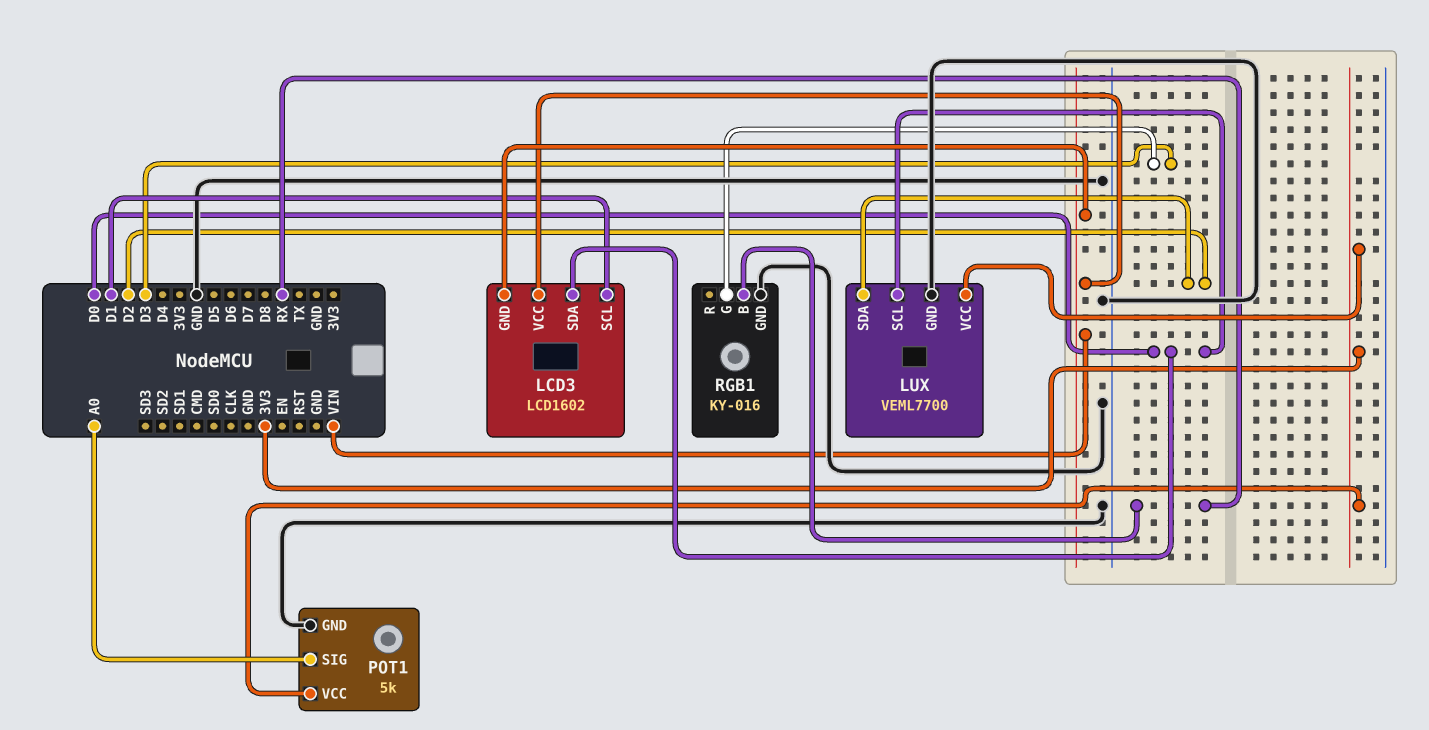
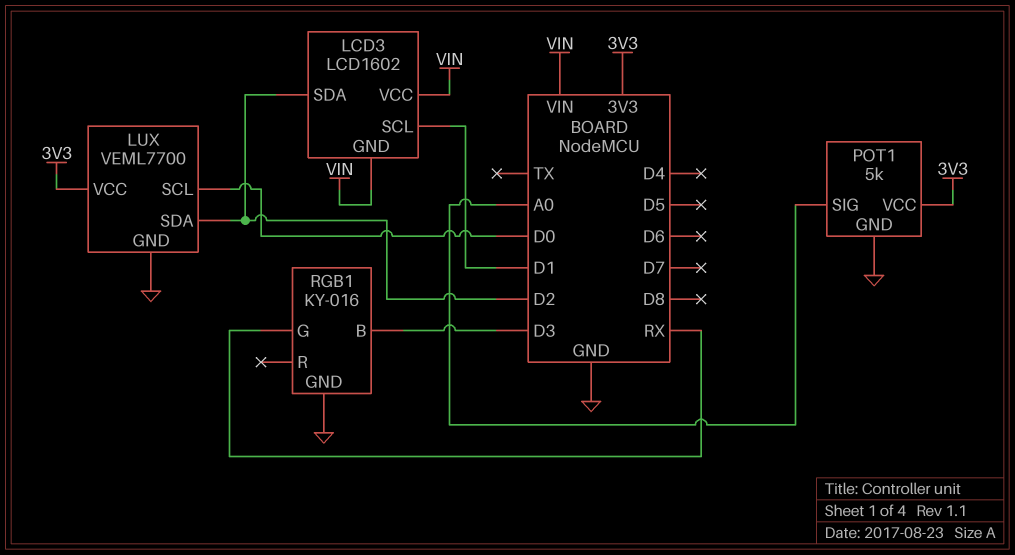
LCD3 pin SDA: D0 -> D2
RGB1 pin B: RX -> D3
RGB1 pin G: D3 -> RX

